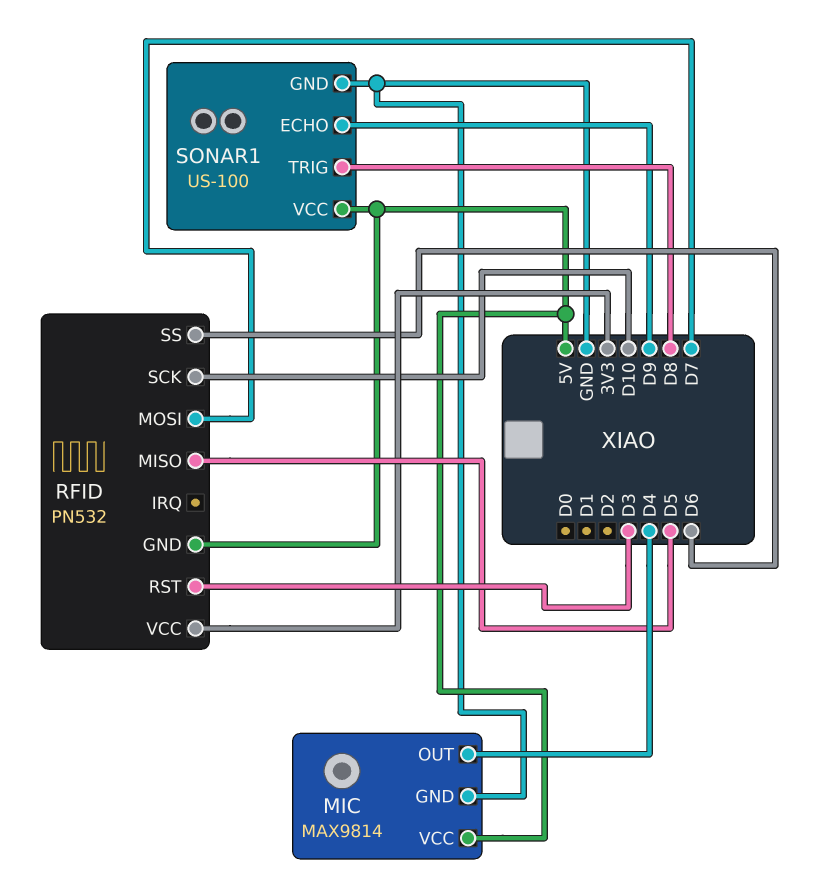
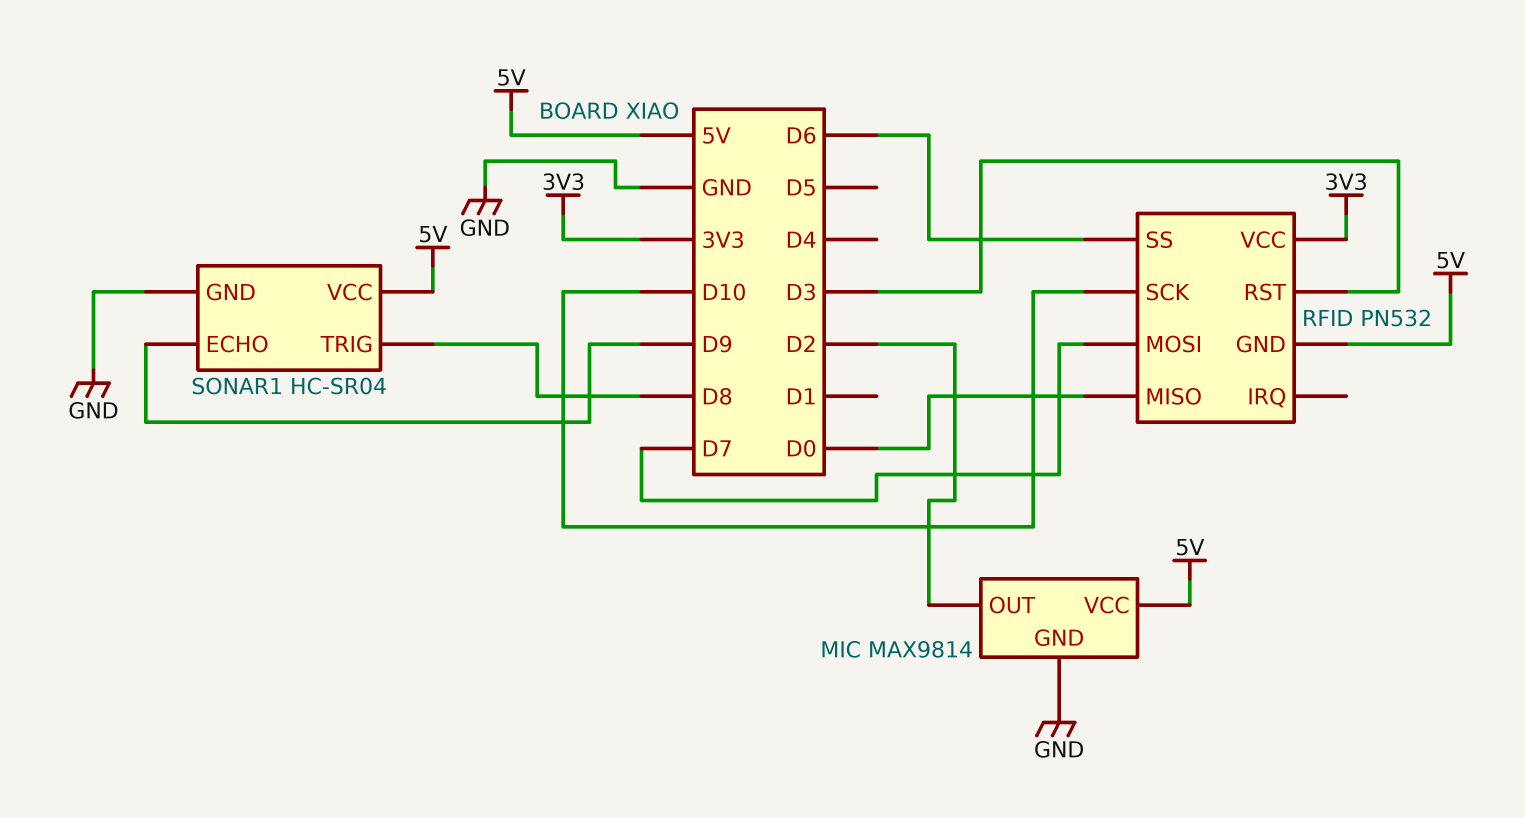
MIC pin OUT: D4 -> D2
RFID pin MISO: D5 -> D0
SONAR1: US-100 -> HC-SR04

